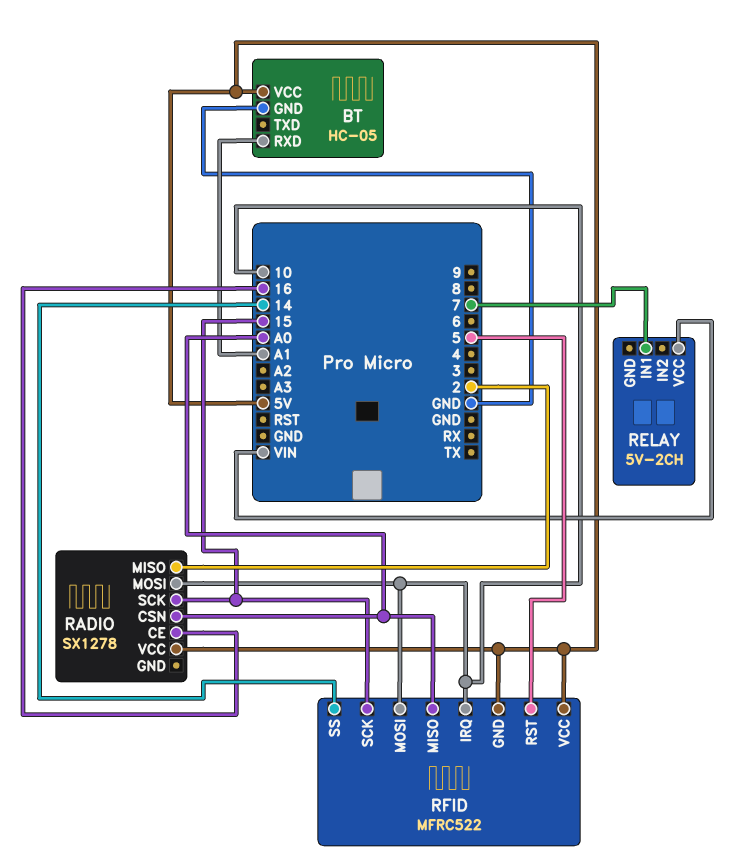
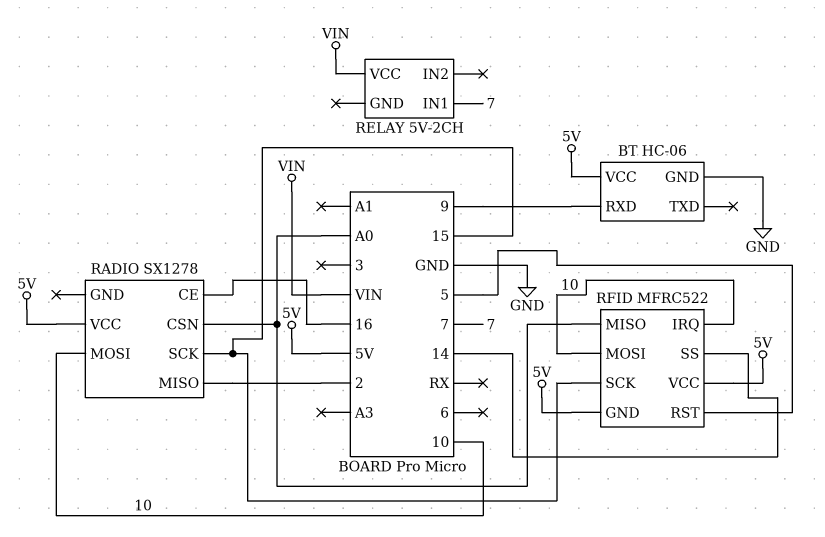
BT: HC-05 -> HC-06
BT pin RXD: A1 -> 9

